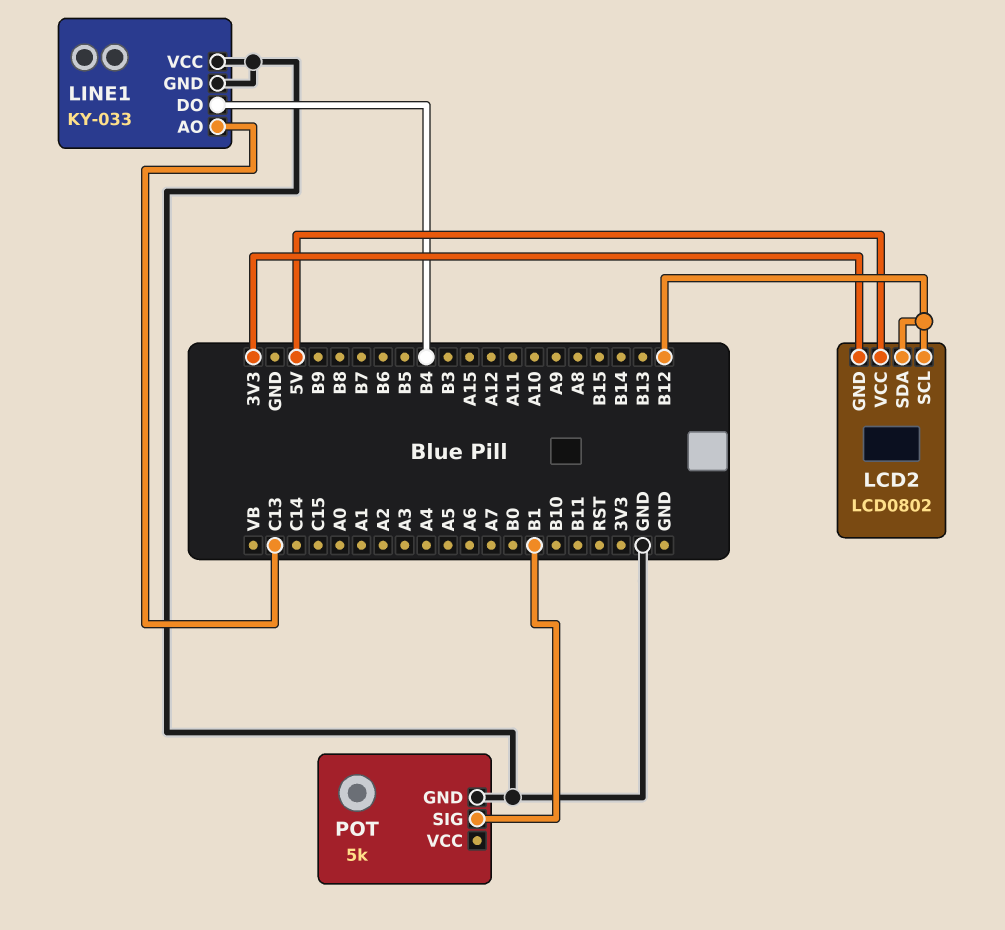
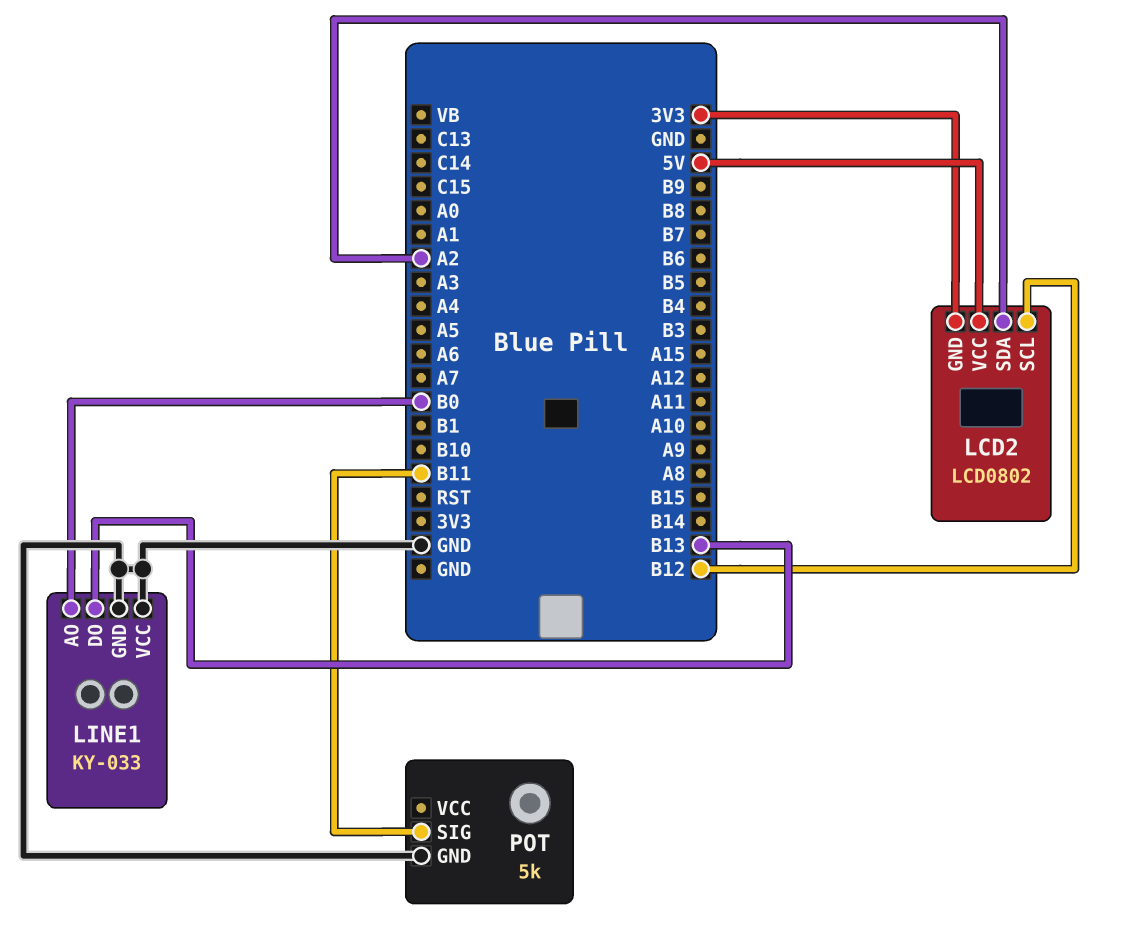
LCD2 pin SDA: B12 -> A2
LINE1 pin AO: C13 -> B0
LINE1 pin DO: B4 -> B13
POT pin SIG: B1 -> B11

